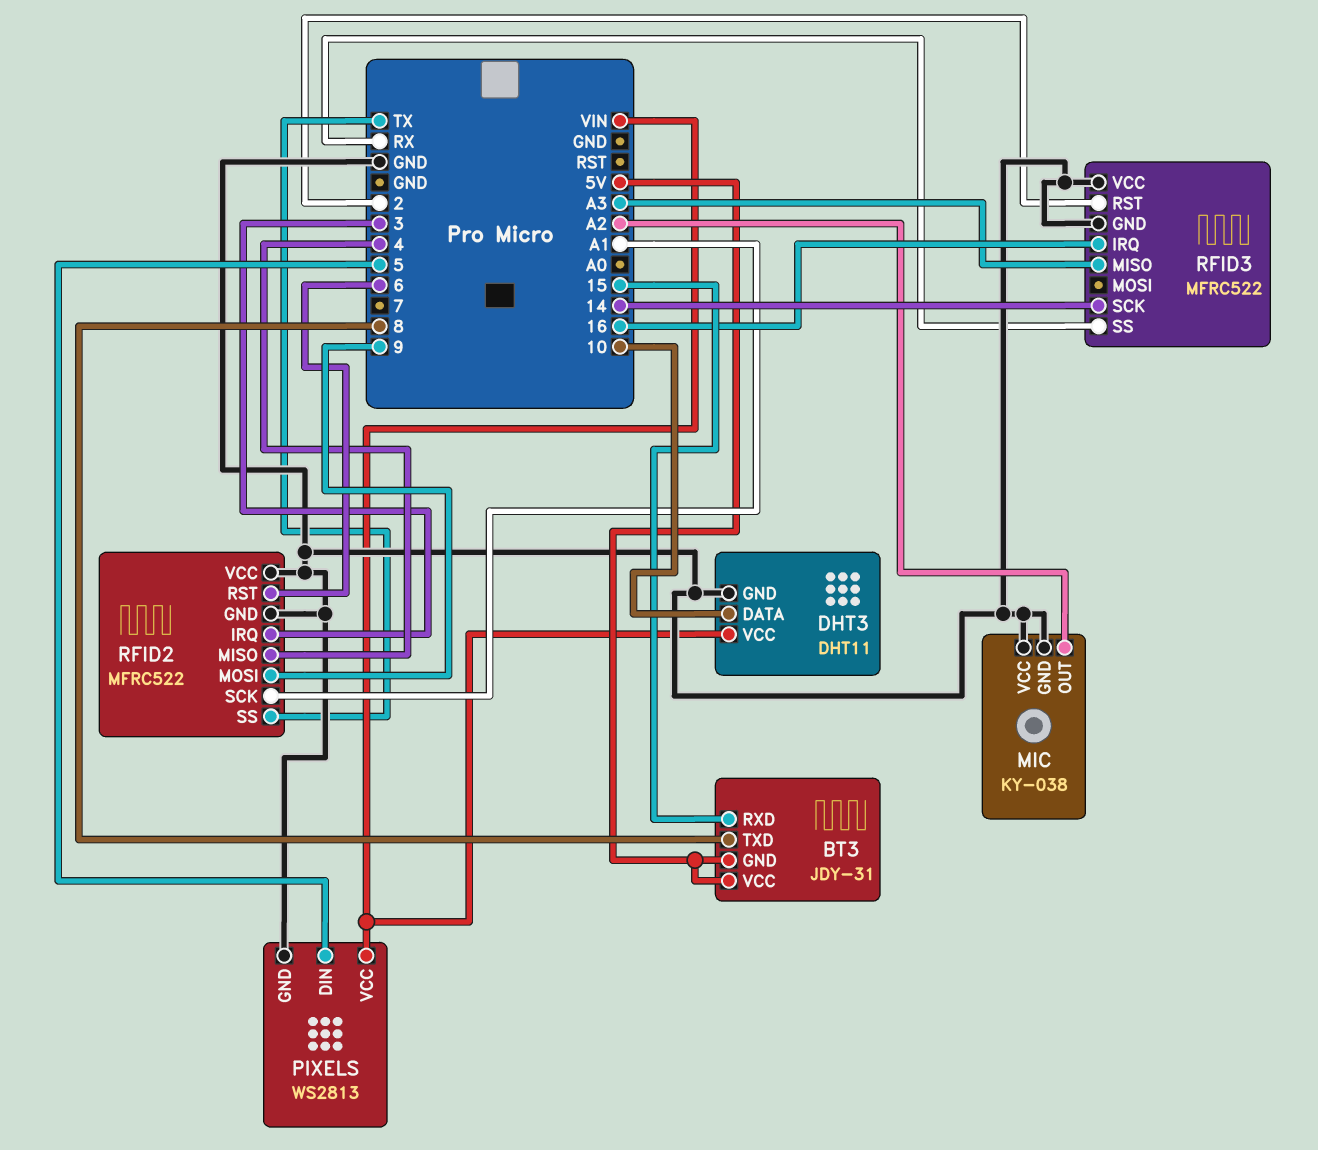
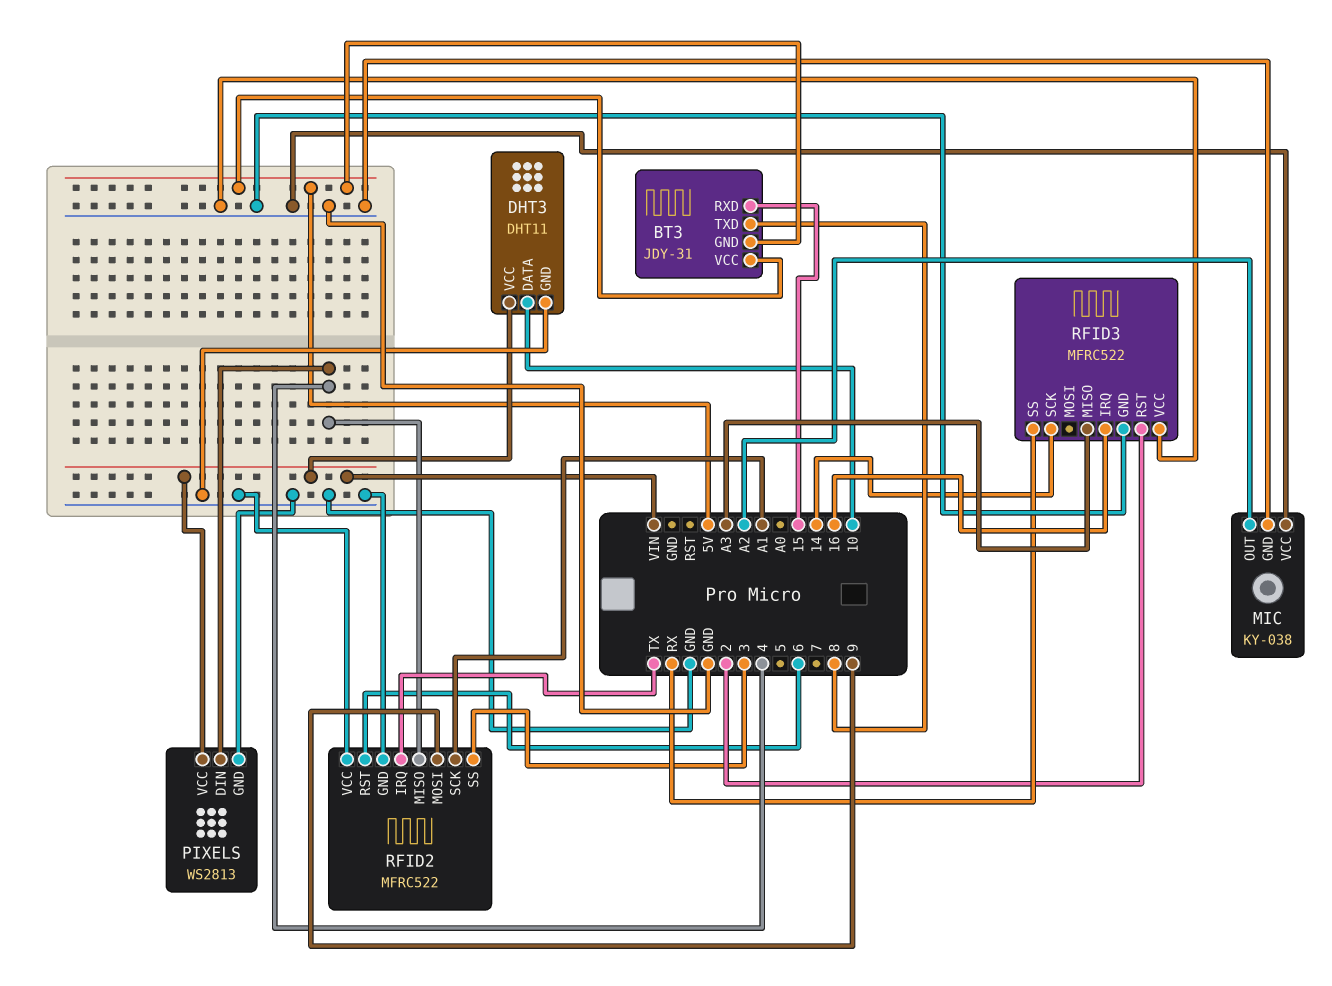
PIXELS pin DIN: 5 -> 4
RFID2 pin IRQ: 3 -> TX
RFID2 pin SS: TX -> 3

